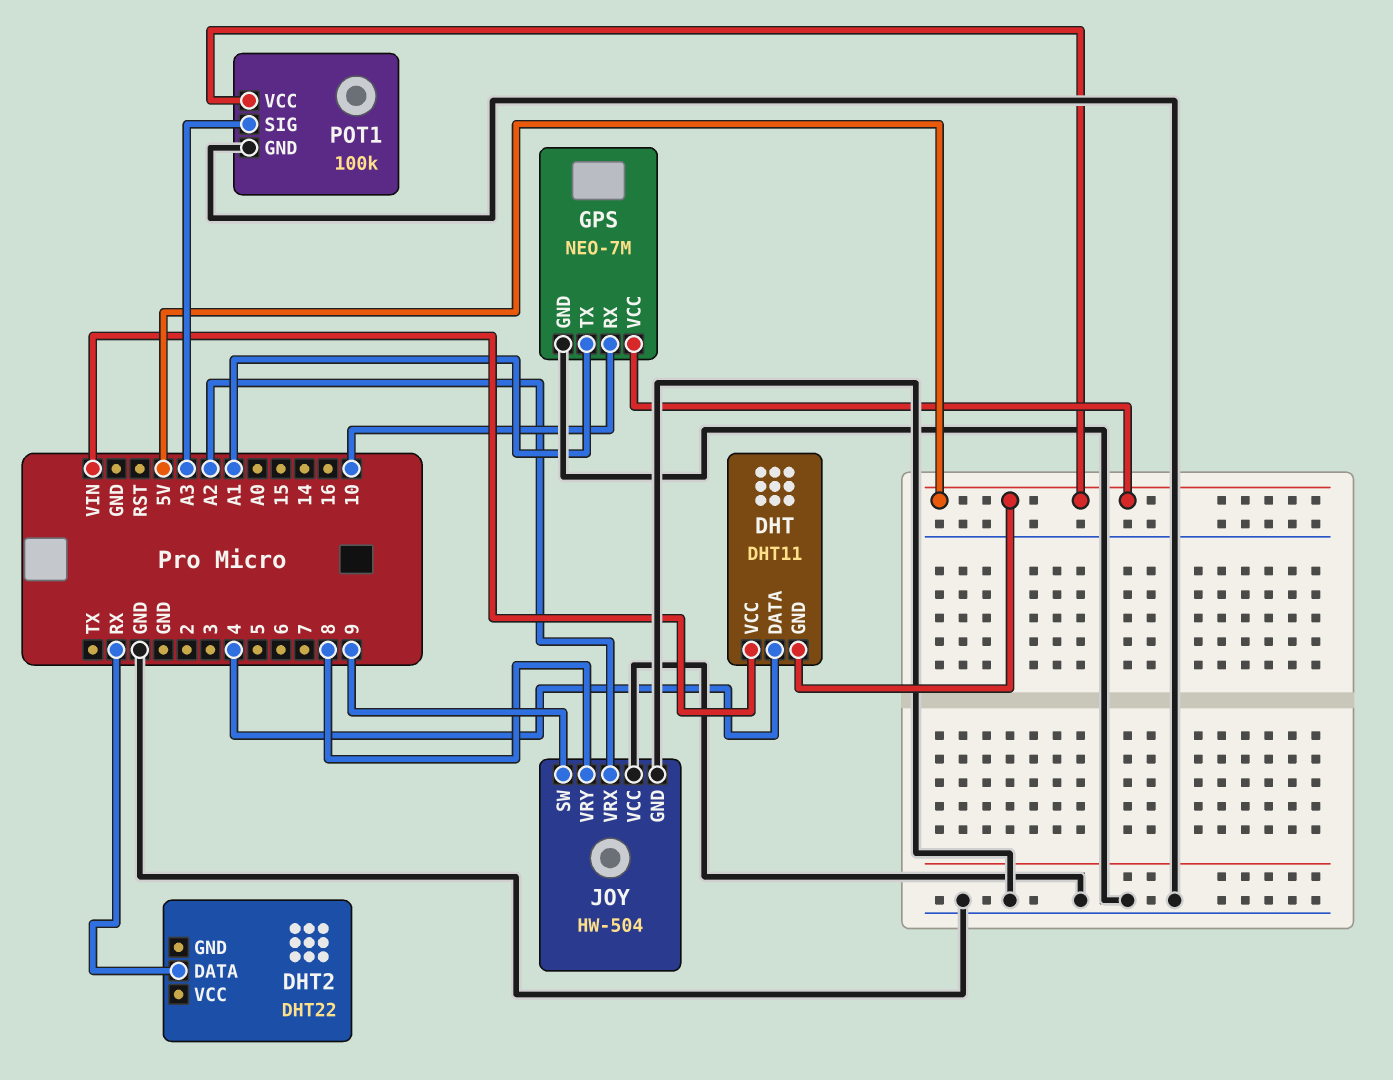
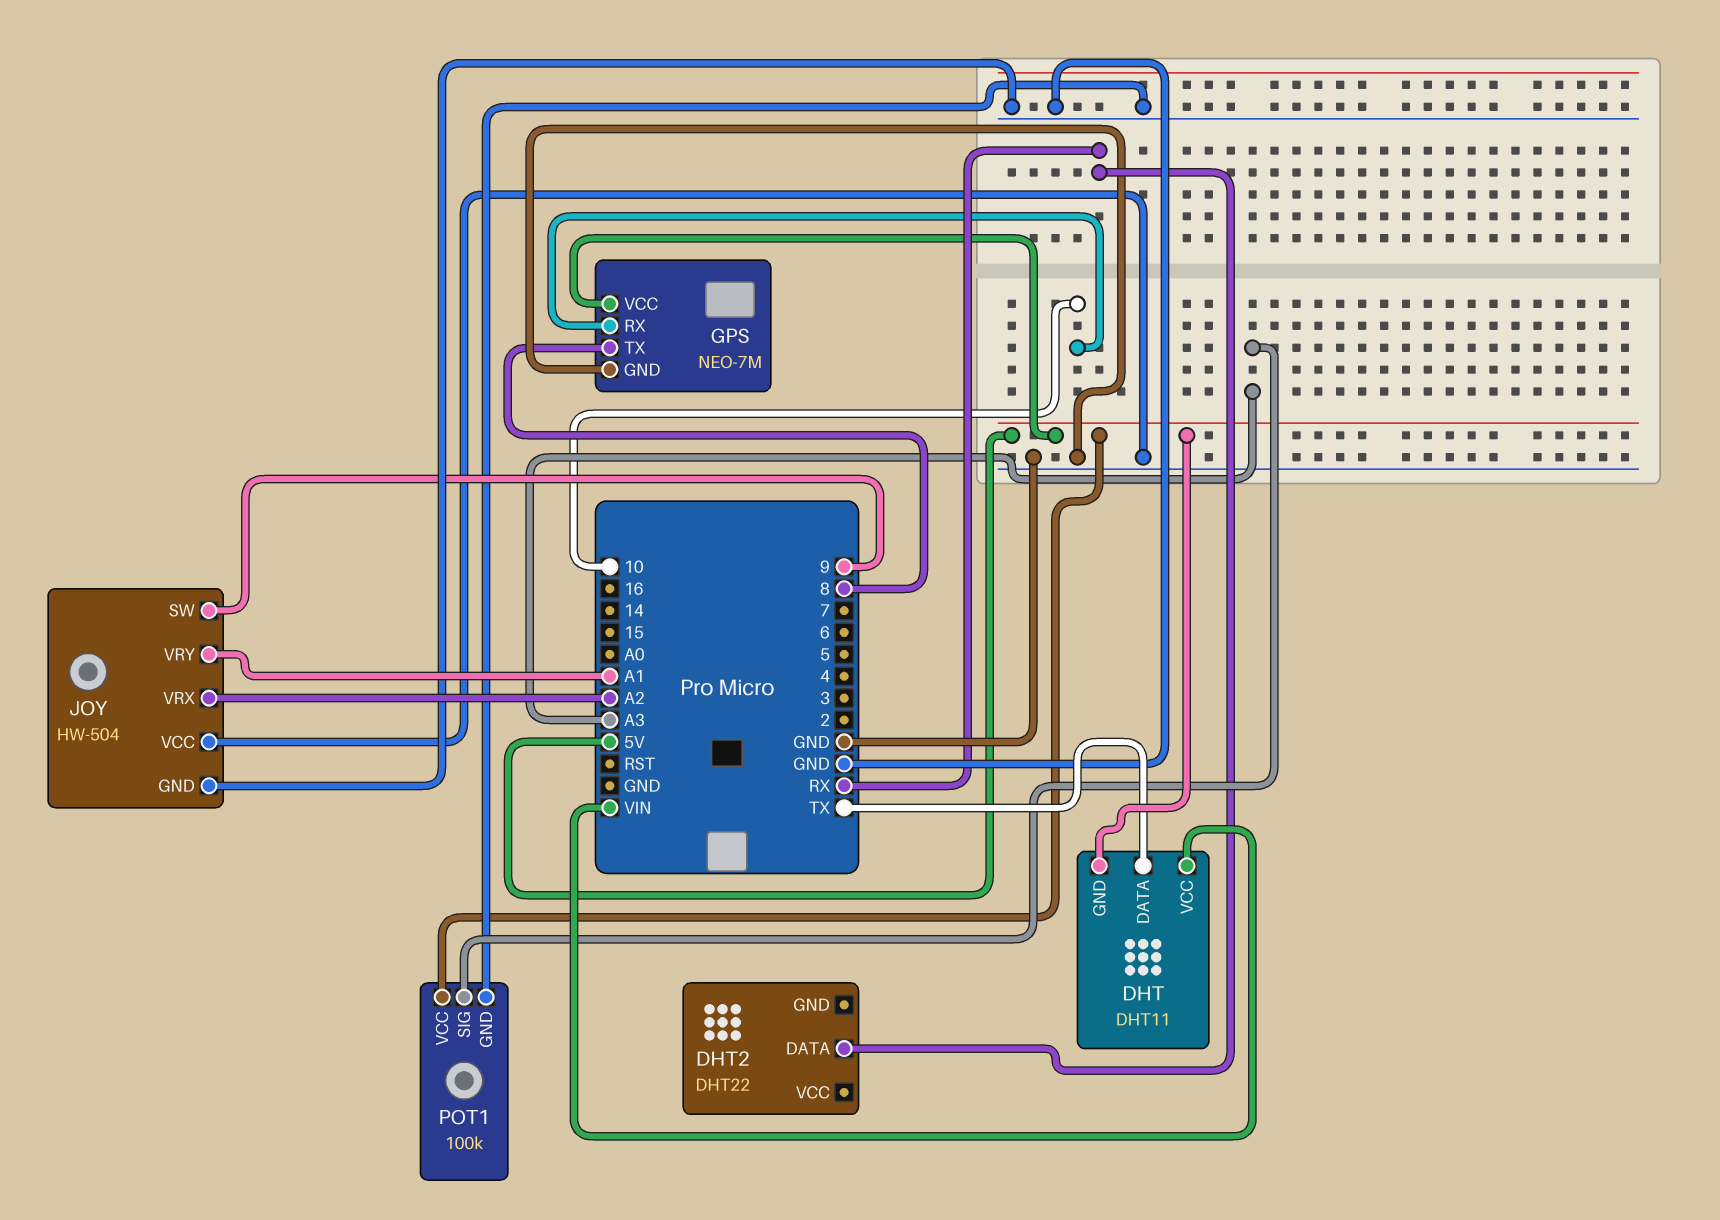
DHT pin DATA: 4 -> TX
GPS pin TX: A1 -> 8
JOY pin VRY: 8 -> A1

